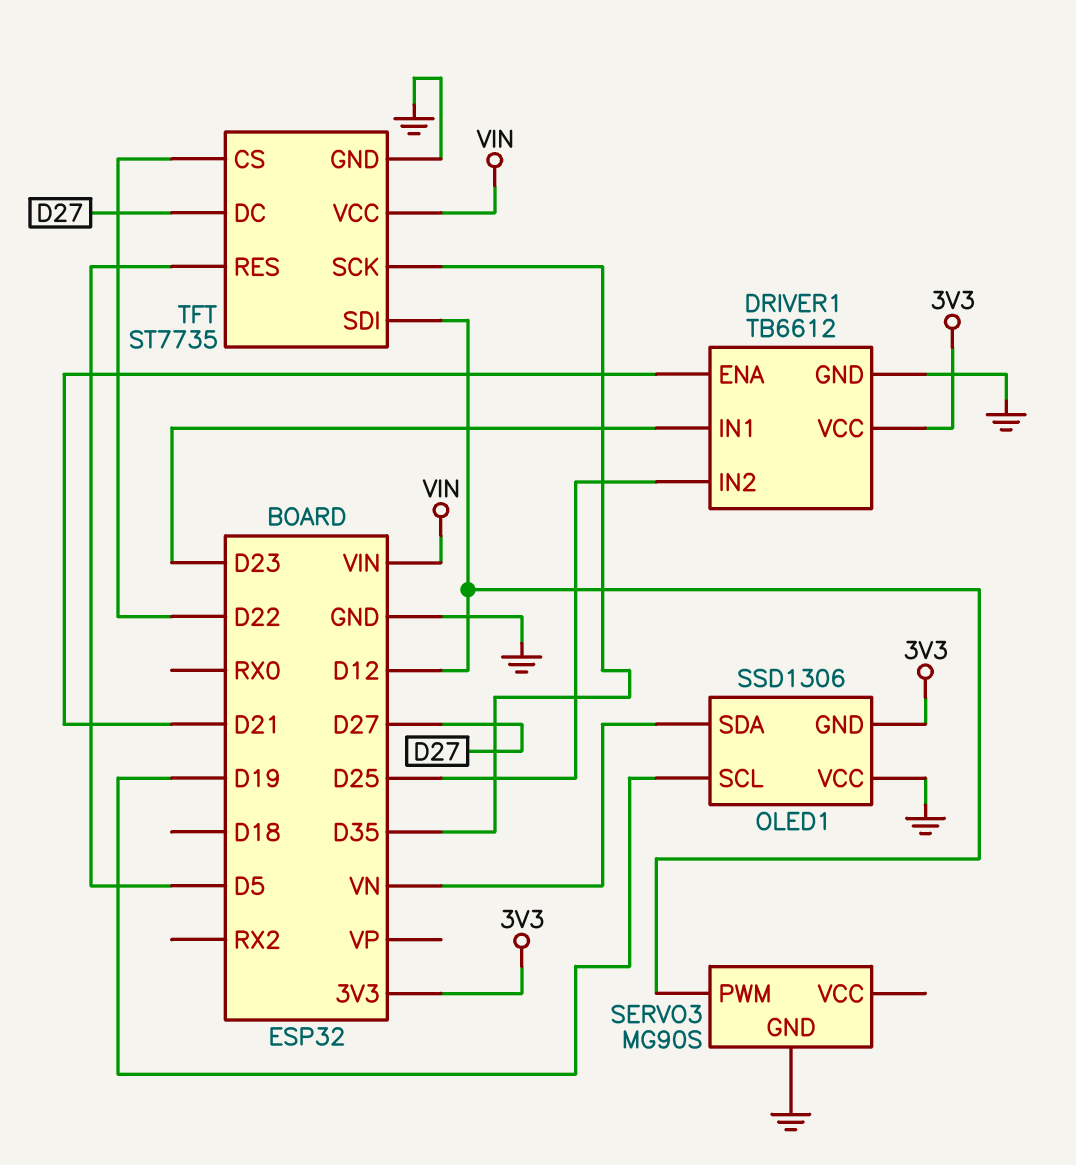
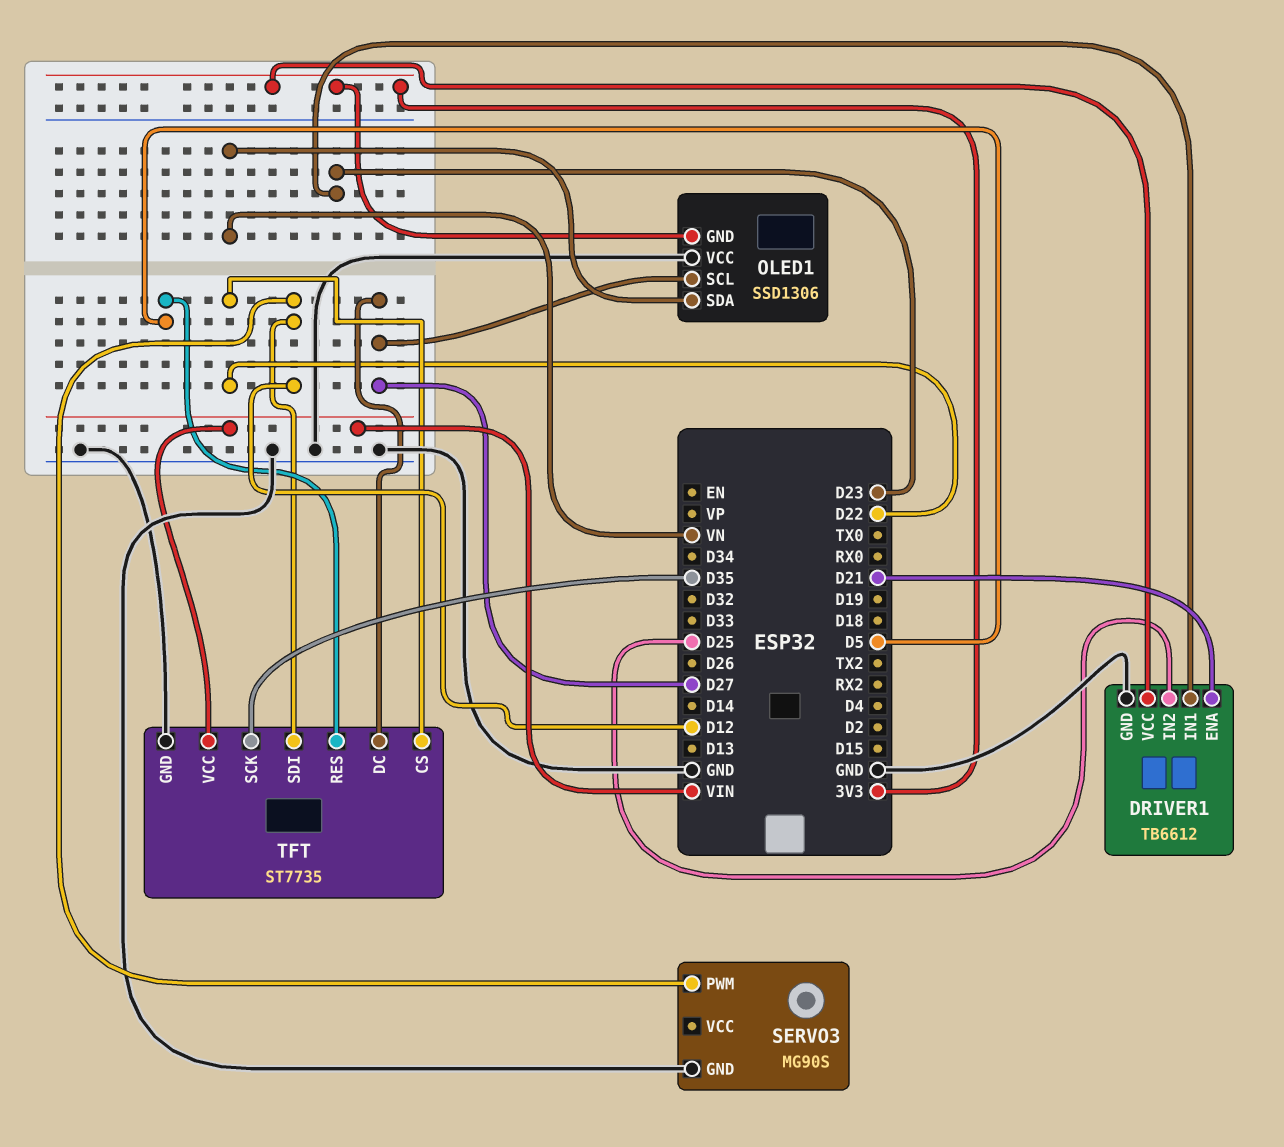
OLED1 pin SCL: D19 -> D27

